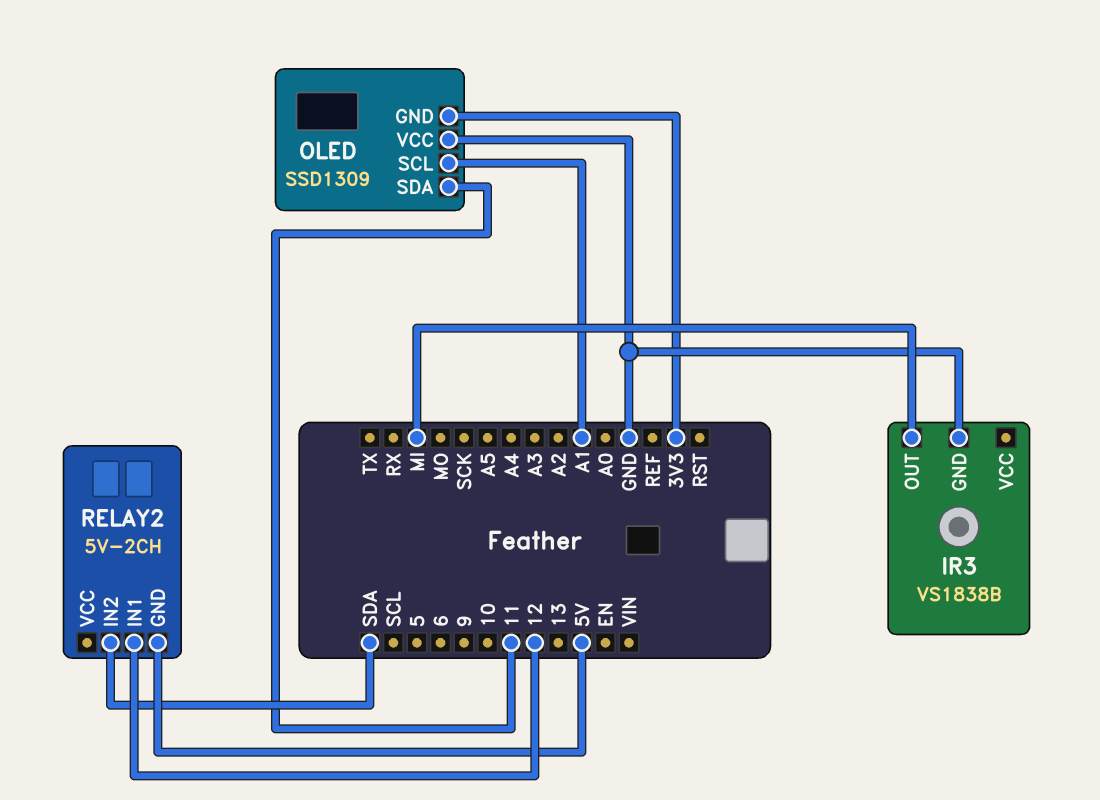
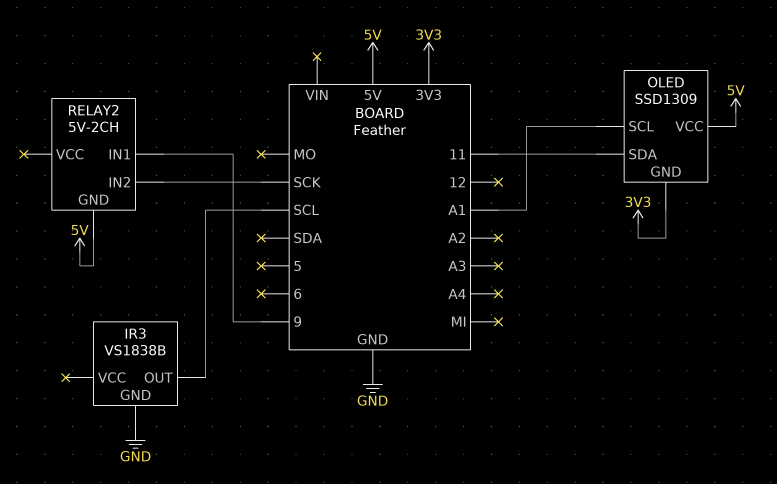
IR3 pin OUT: MI -> SCL
OLED pin VCC: GND -> 5V
RELAY2 pin IN1: 12 -> 9
RELAY2 pin IN2: SDA -> SCK

